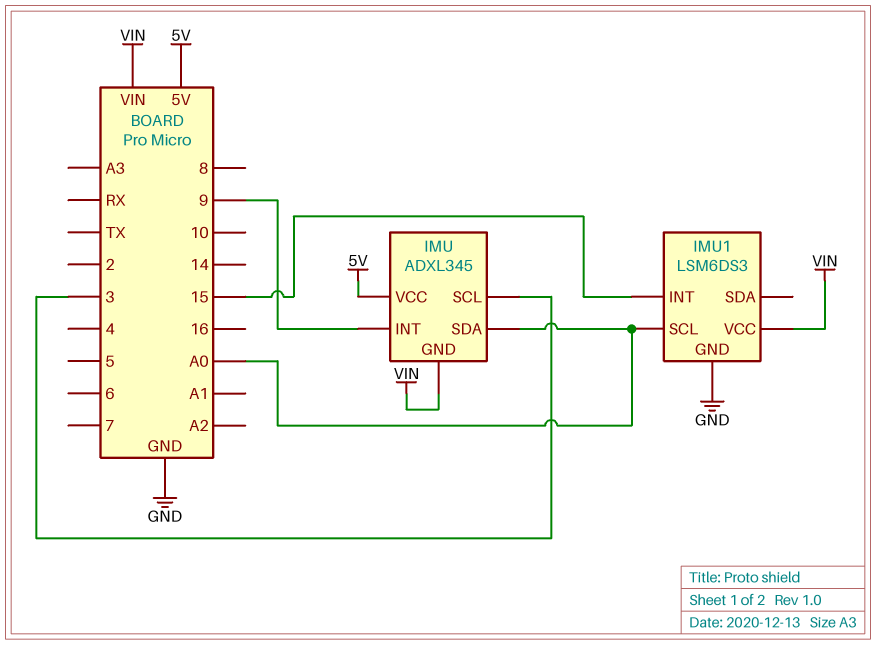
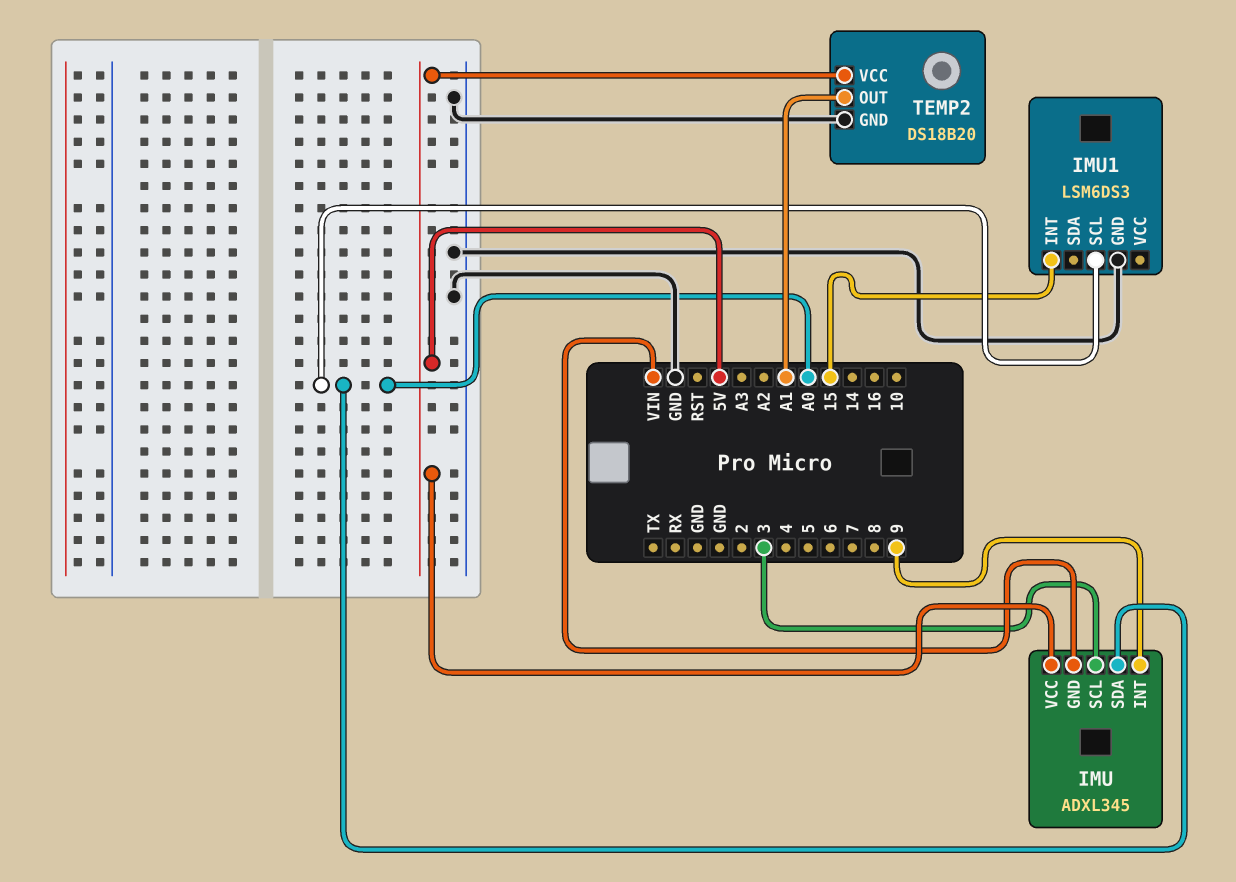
IMU1 pin VCC: VIN -> none
TEMP2: none -> DS18B20
TEMP2 pin GND: none -> GND
TEMP2 pin OUT: none -> A1
TEMP2 pin VCC: none -> 5V

